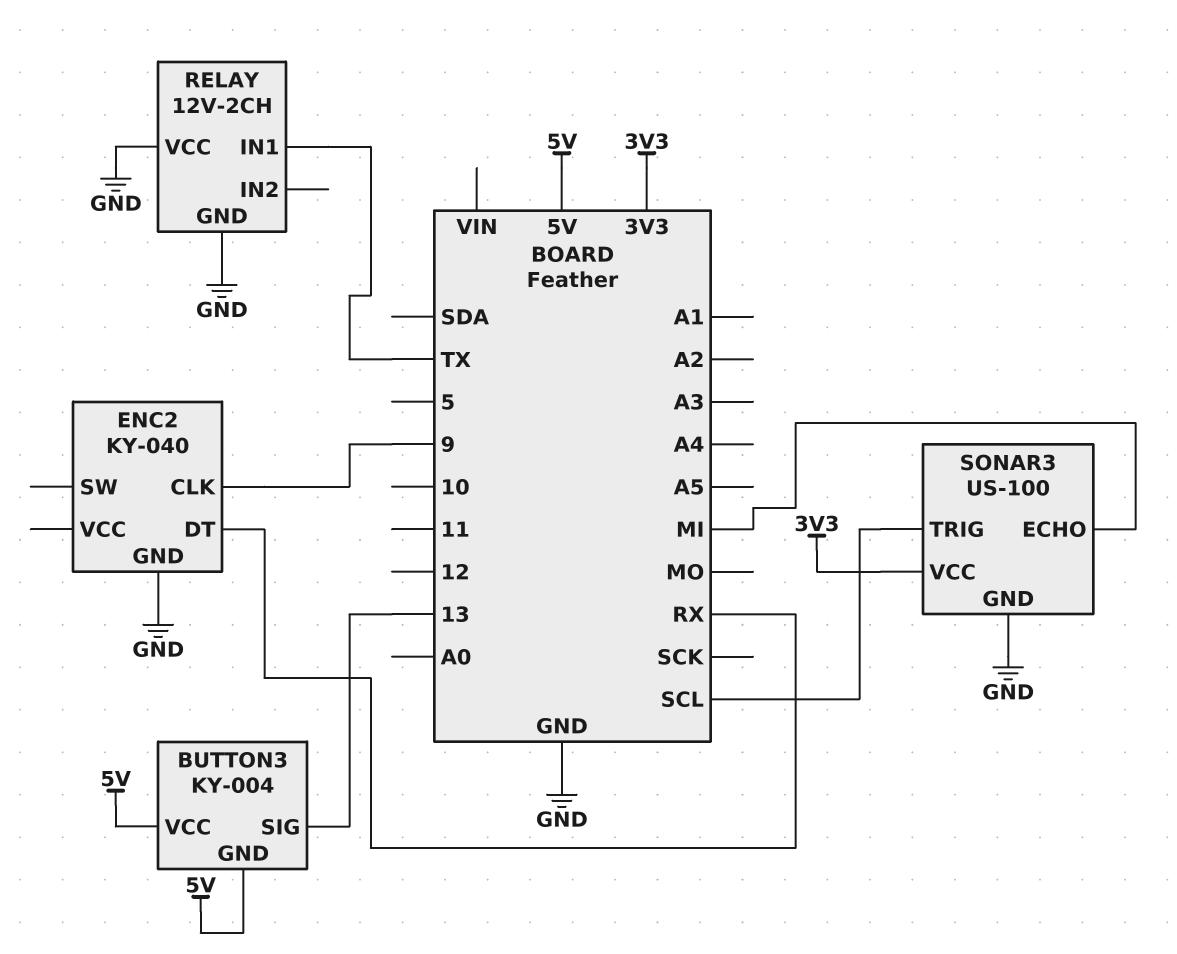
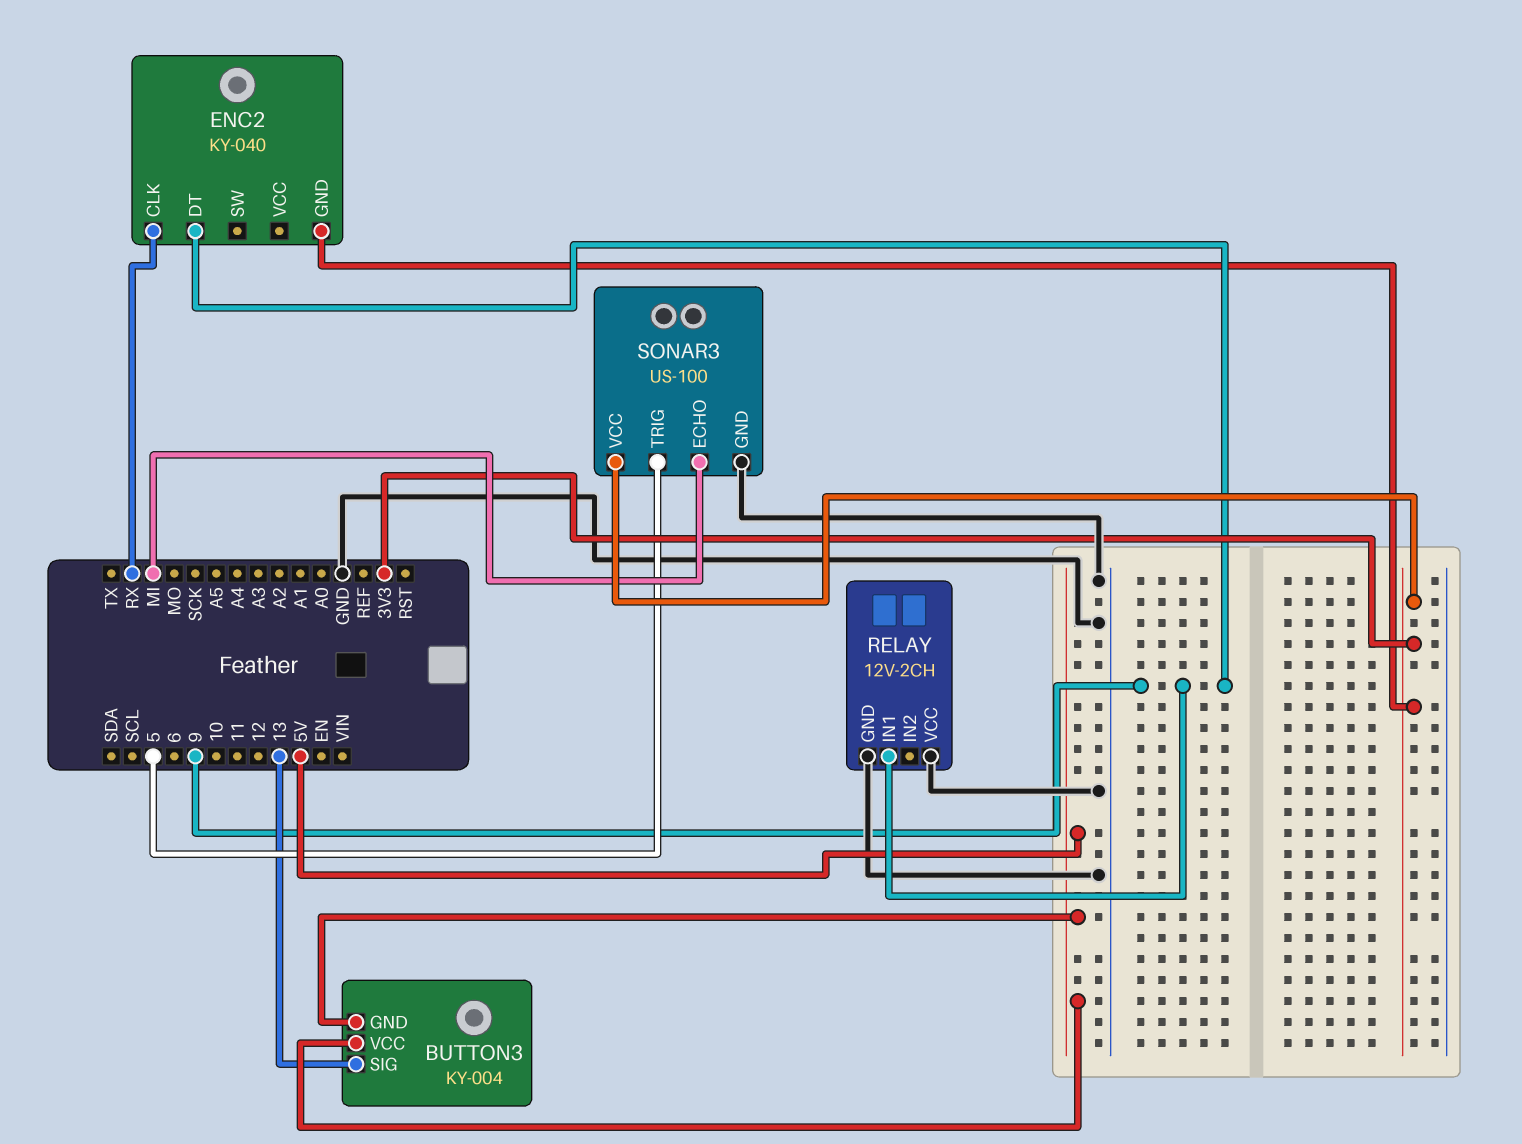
ENC2 pin CLK: 9 -> RX
ENC2 pin DT: RX -> 9
ENC2 pin GND: GND -> 3V3
RELAY pin IN1: TX -> 9
SONAR3 pin TRIG: SCL -> 5

